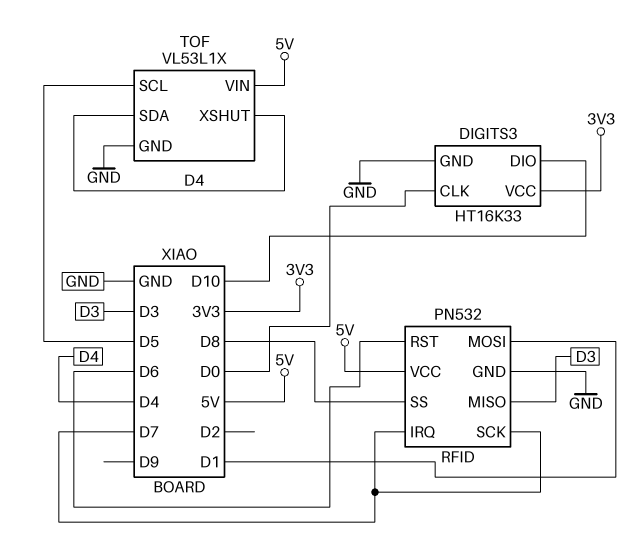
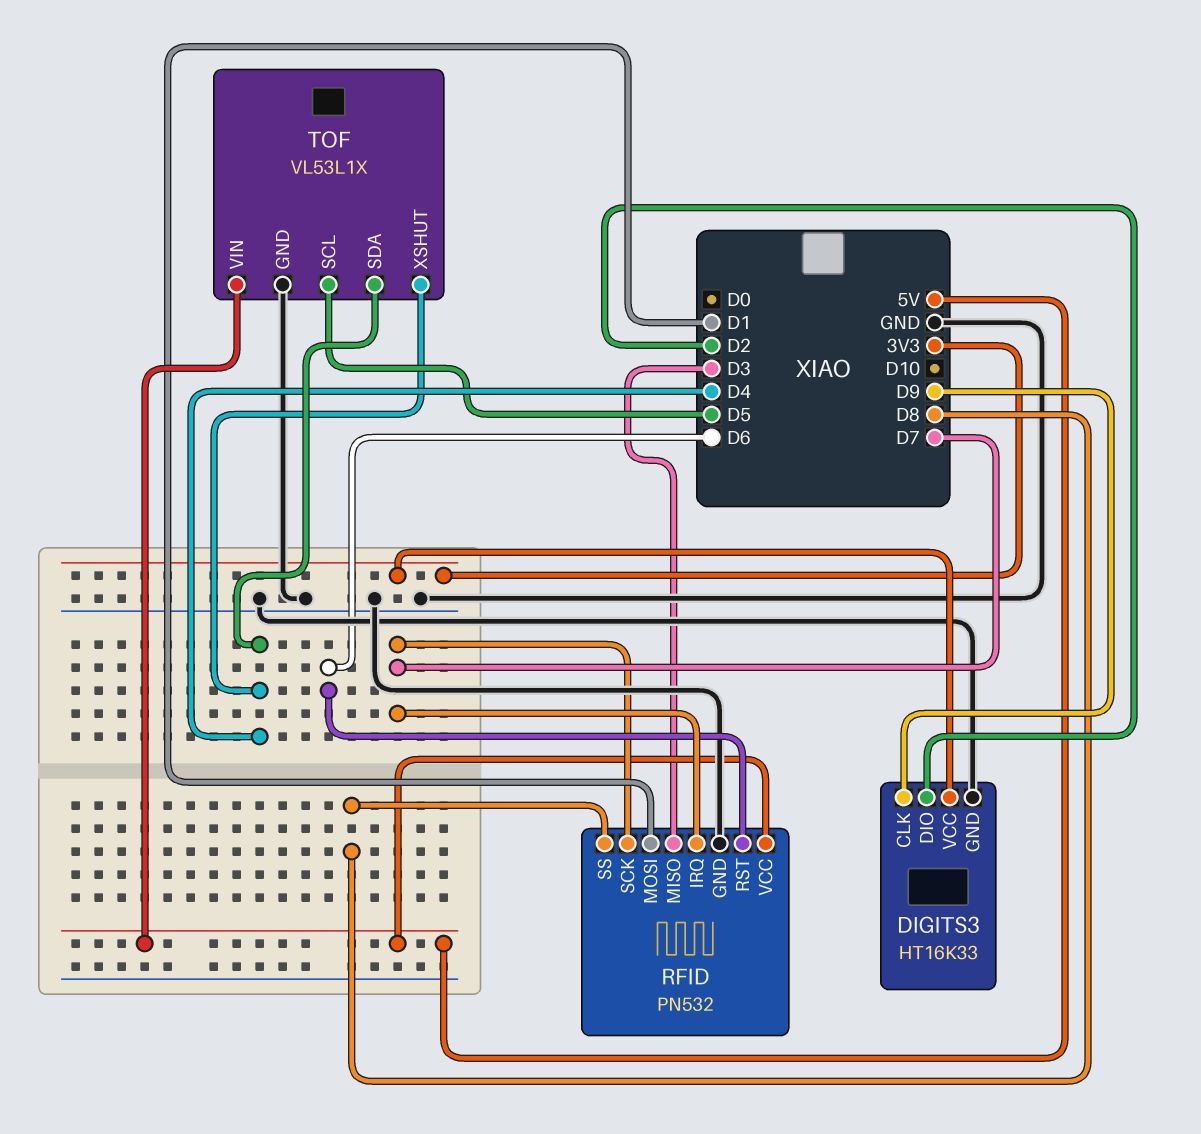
DIGITS3 pin CLK: D0 -> D9
DIGITS3 pin DIO: D10 -> D2

